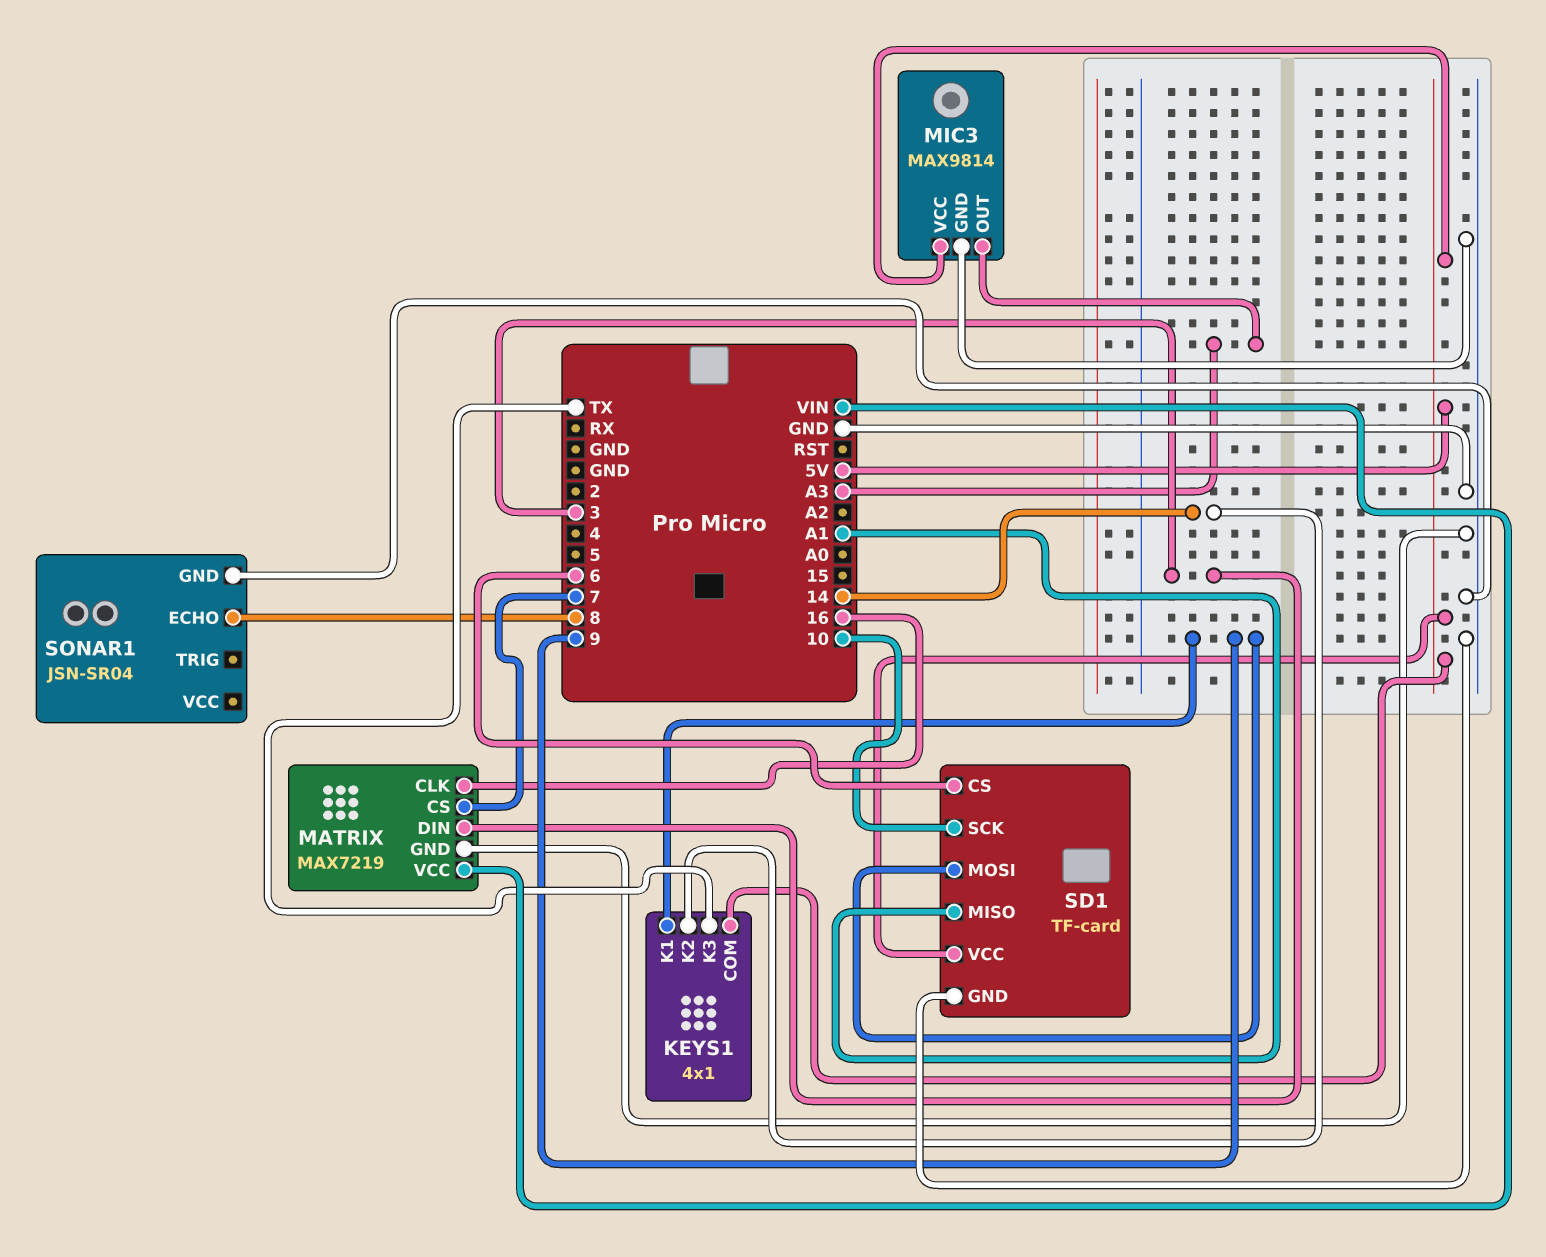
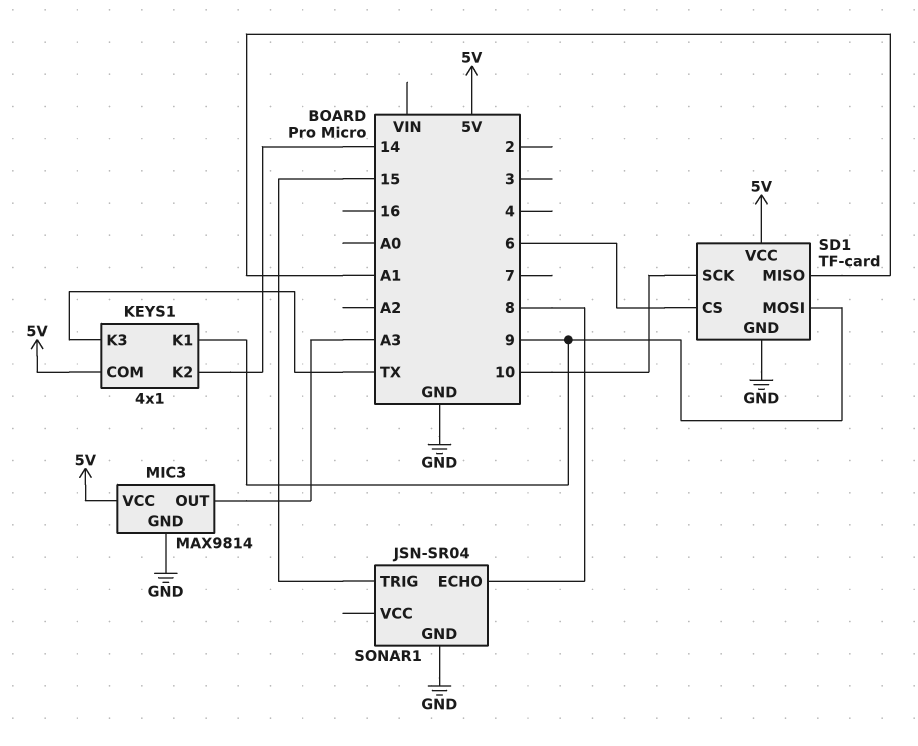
MATRIX: MAX7219 -> none
MATRIX pin CLK: 16 -> none
MATRIX pin CS: 7 -> none
MATRIX pin DIN: 3 -> none
MATRIX pin GND: GND -> none
MATRIX pin VCC: VIN -> none
SONAR1 pin TRIG: none -> 15

